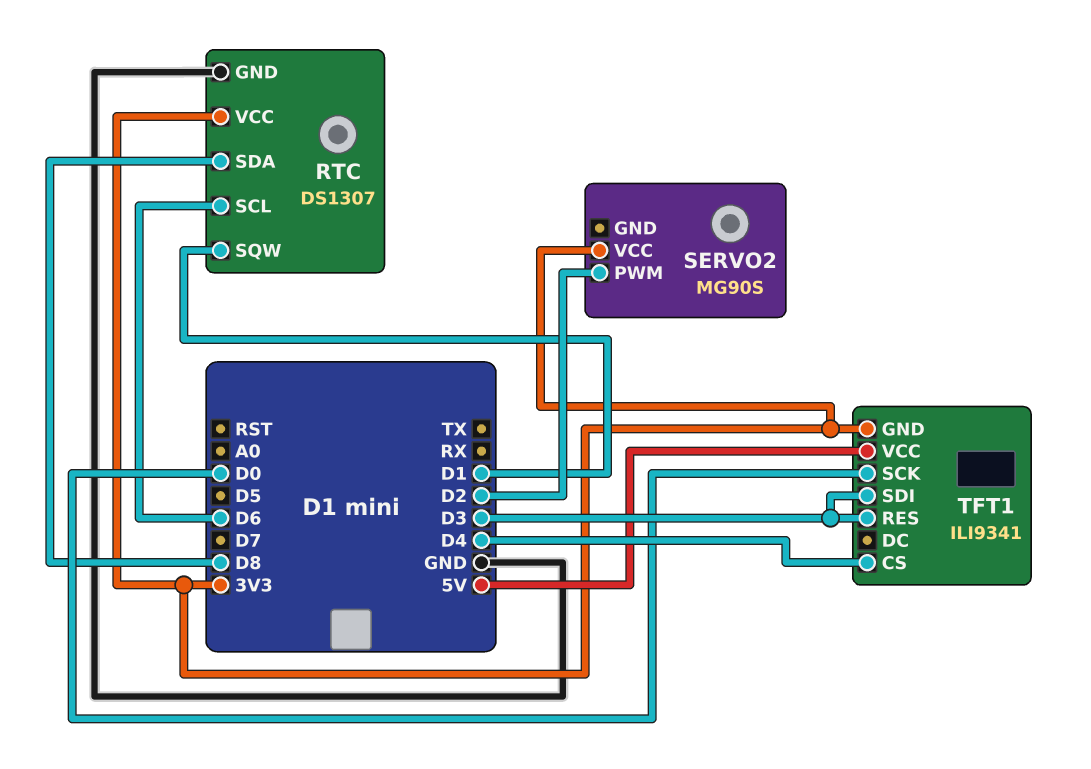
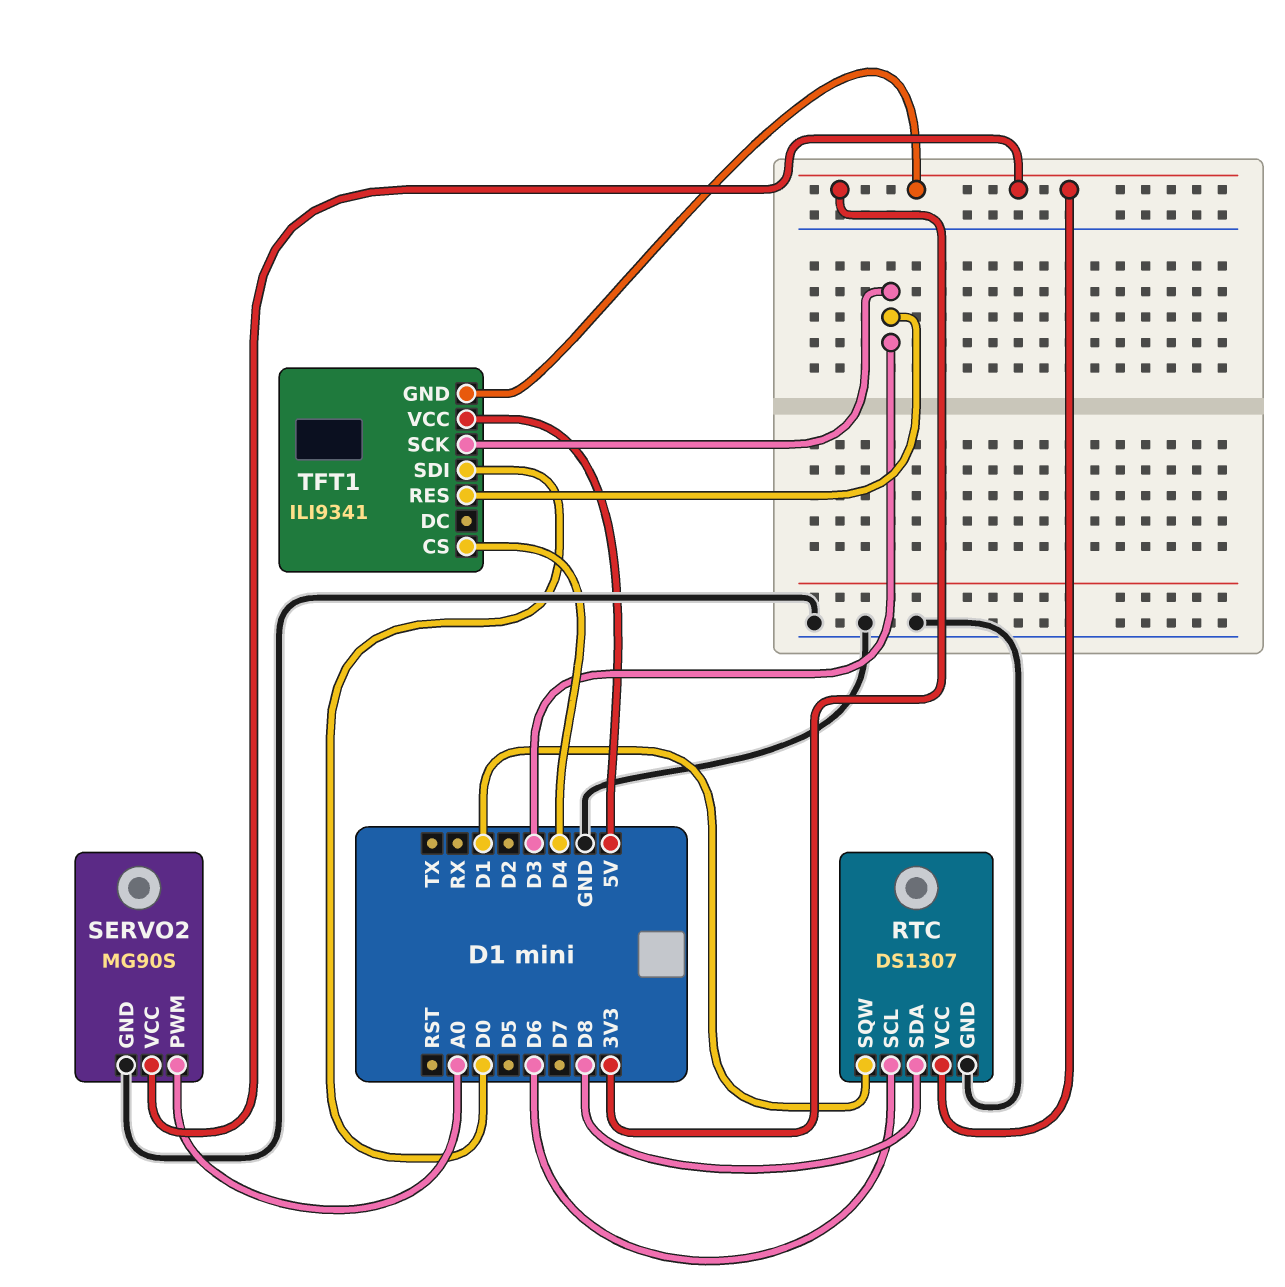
SERVO2 pin GND: none -> GND
SERVO2 pin PWM: D2 -> A0
TFT1 pin SCK: D0 -> D3
TFT1 pin SDI: D3 -> D0

